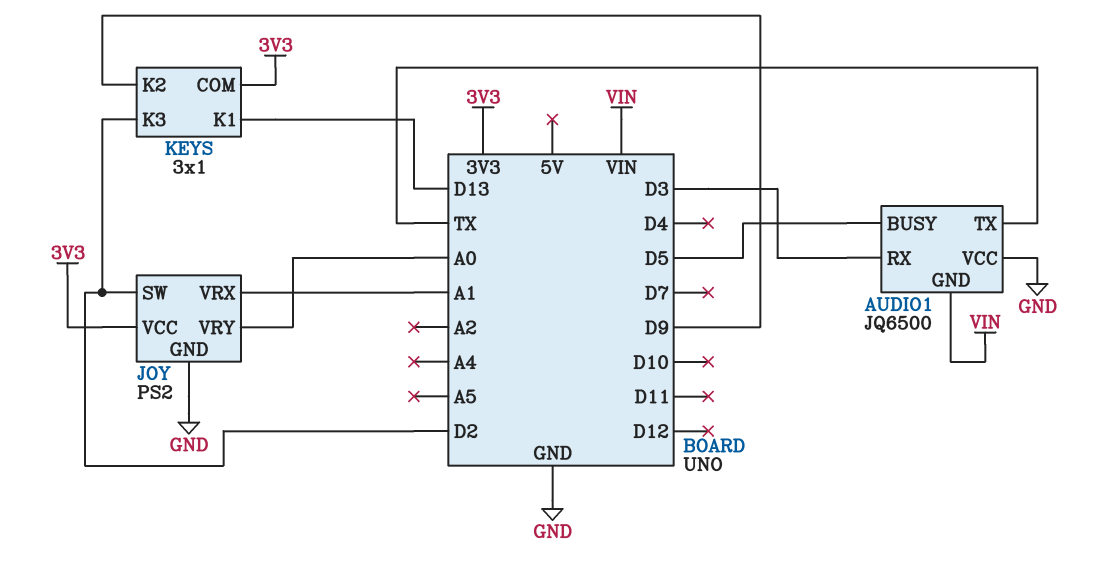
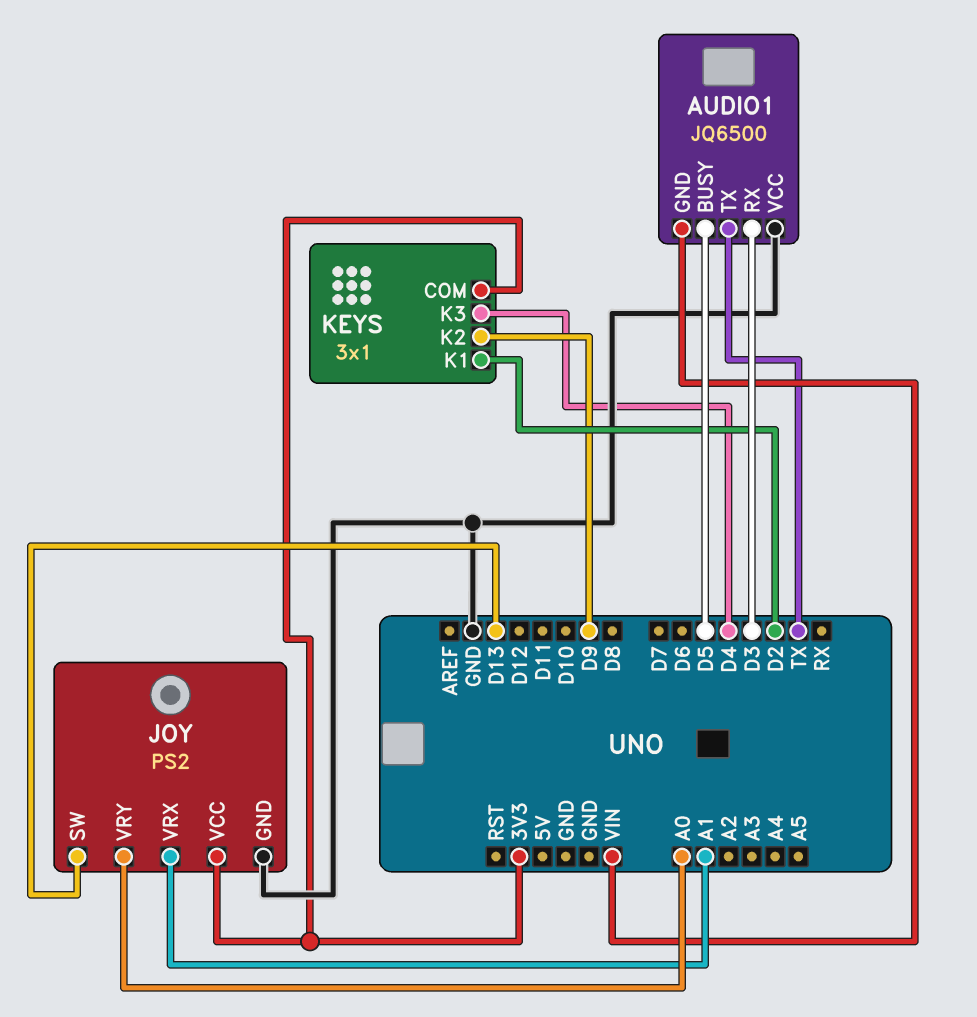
JOY pin SW: D2 -> D13
KEYS pin K1: D13 -> D2
KEYS pin K3: D2 -> D4

